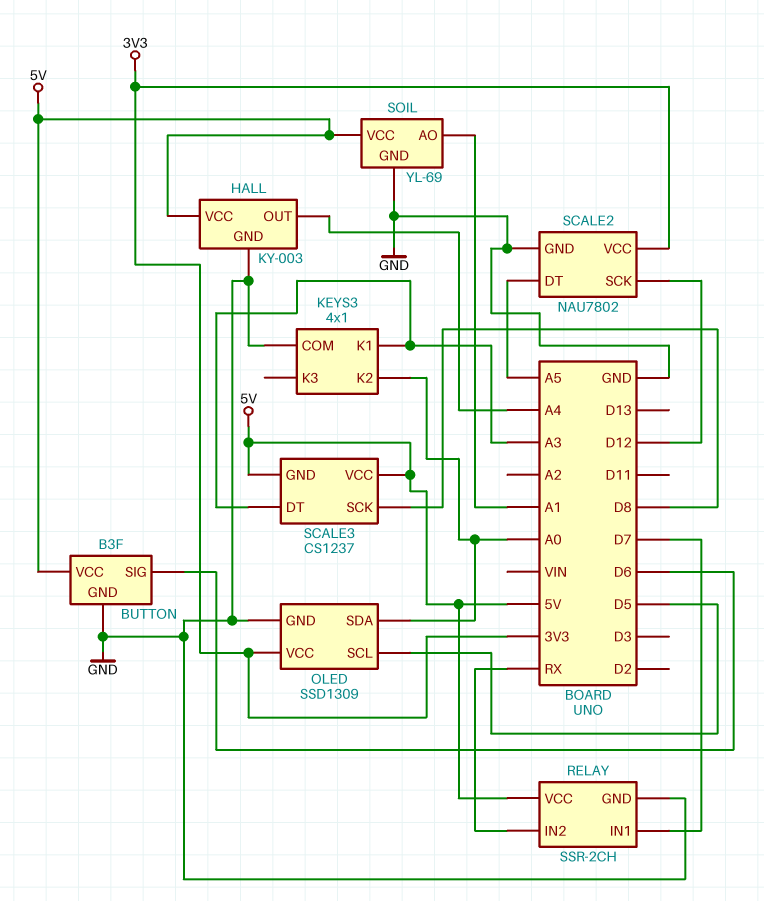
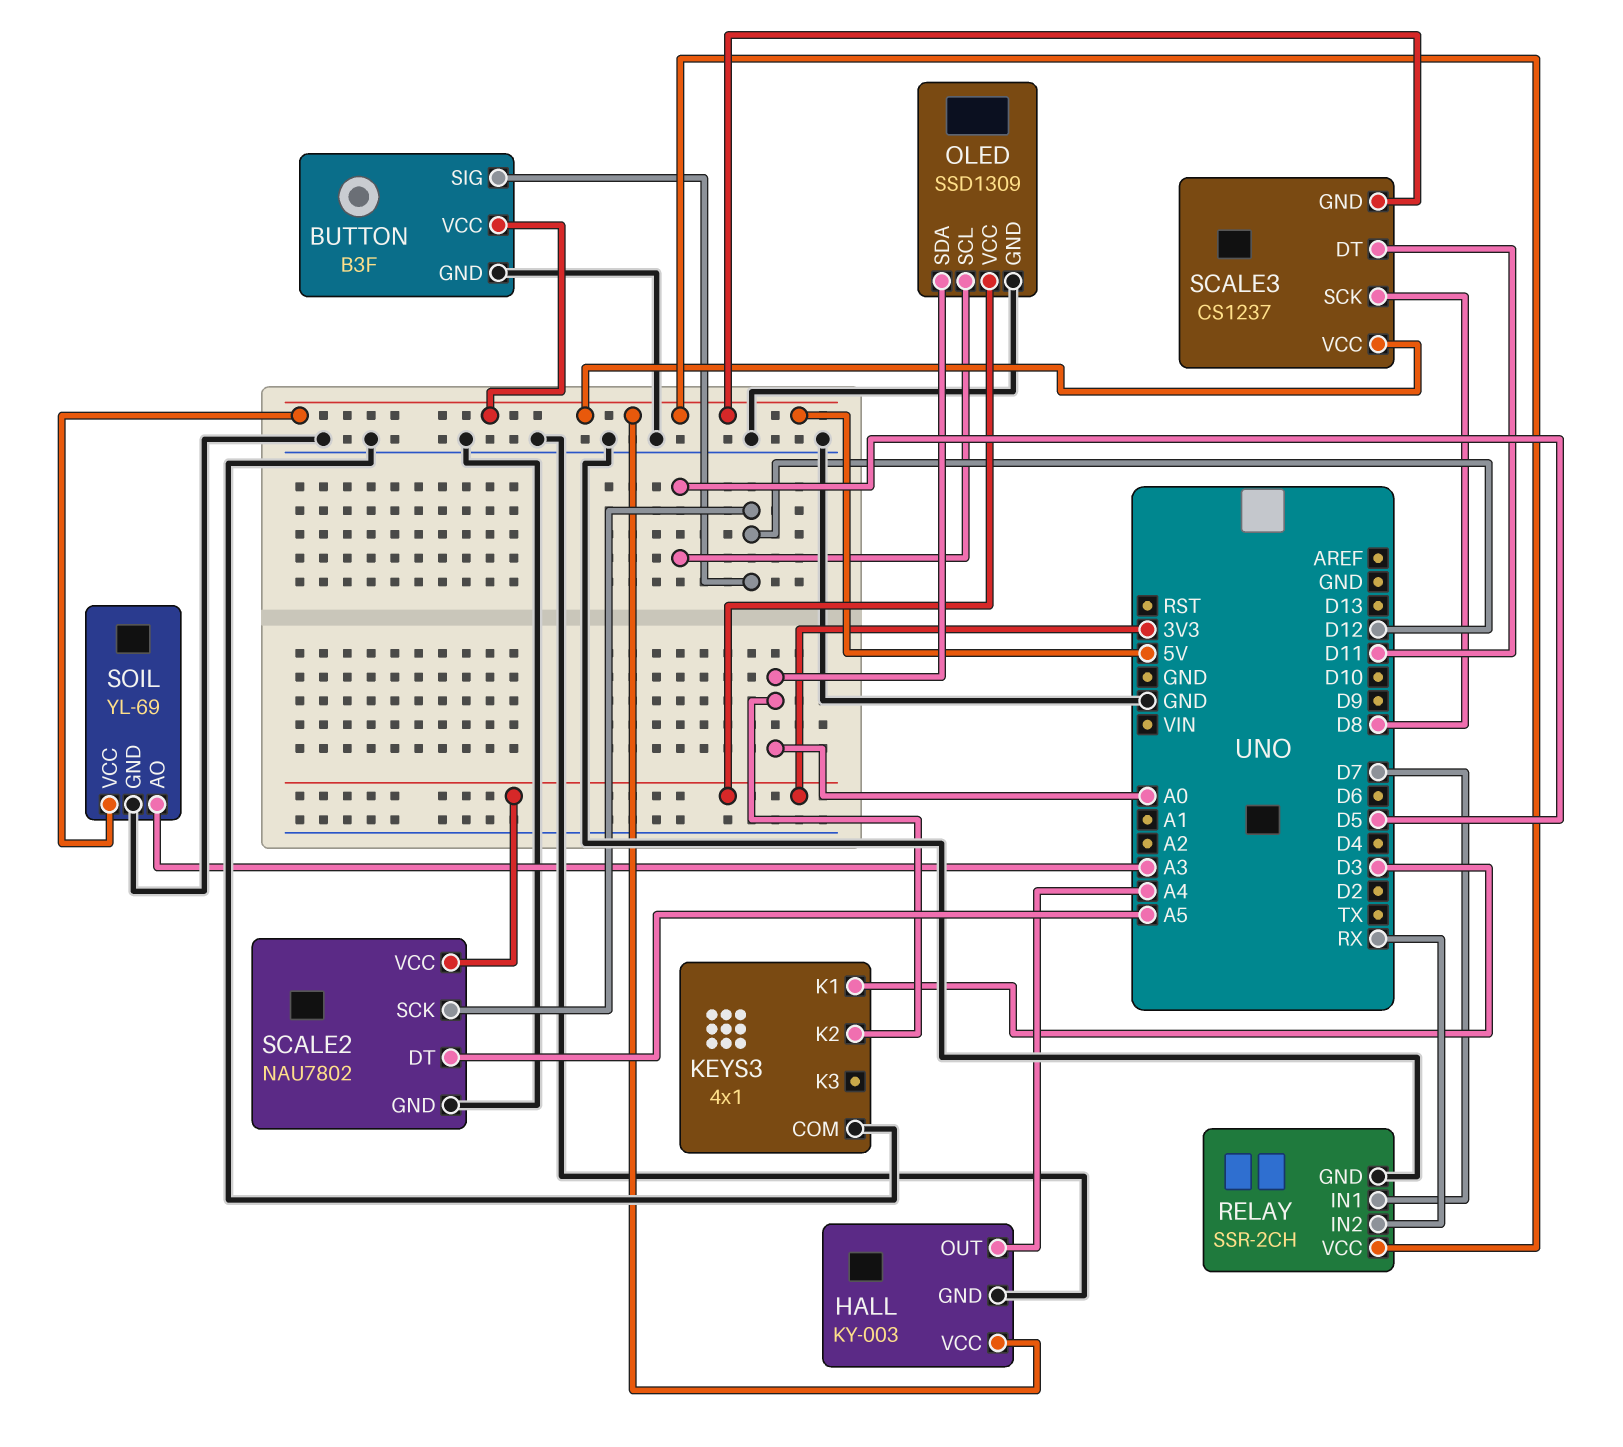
BUTTON pin SIG: D6 -> D12
KEYS3 pin K1: A3 -> D3
SCALE3 pin DT: A3 -> D11
SOIL pin AO: A1 -> A3

